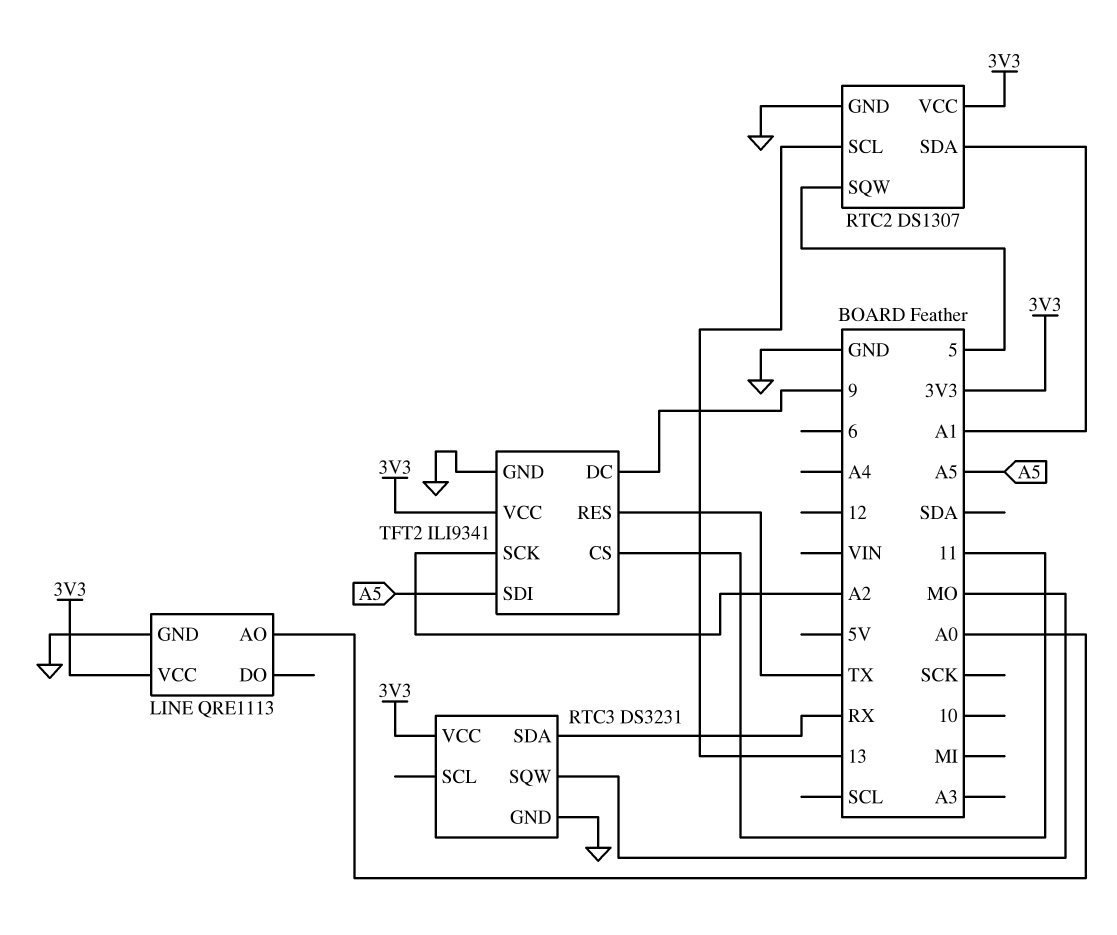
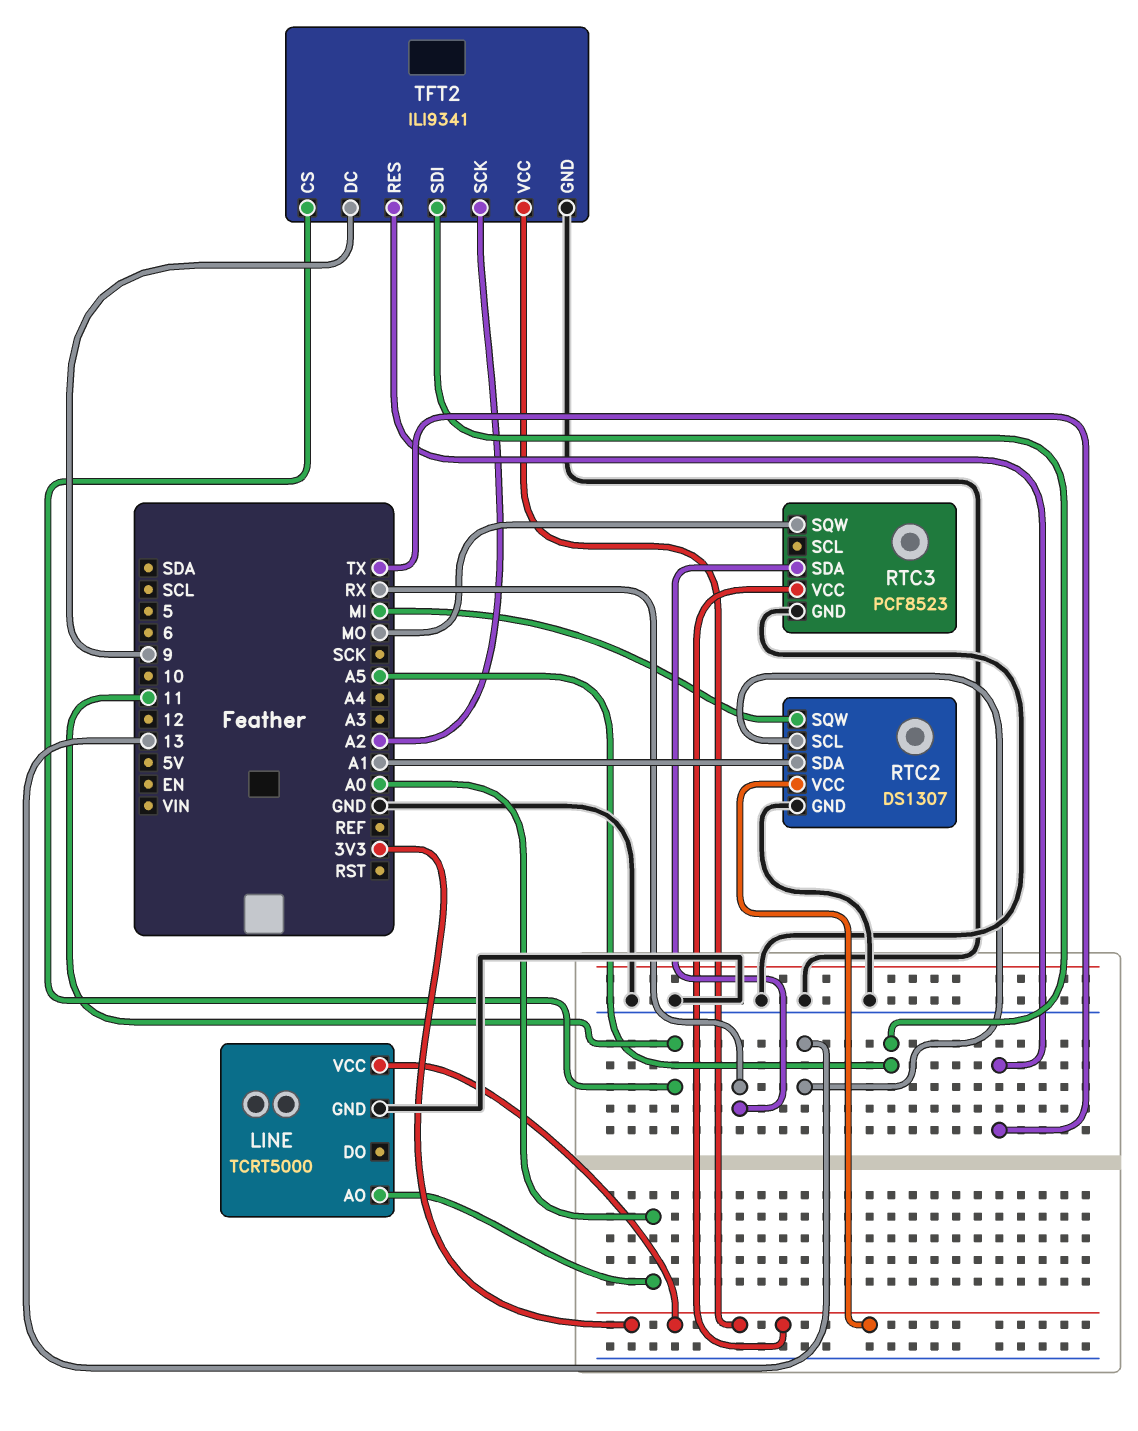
LINE: QRE1113 -> TCRT5000
RTC2 pin SQW: 5 -> MI
RTC3: DS3231 -> PCF8523

